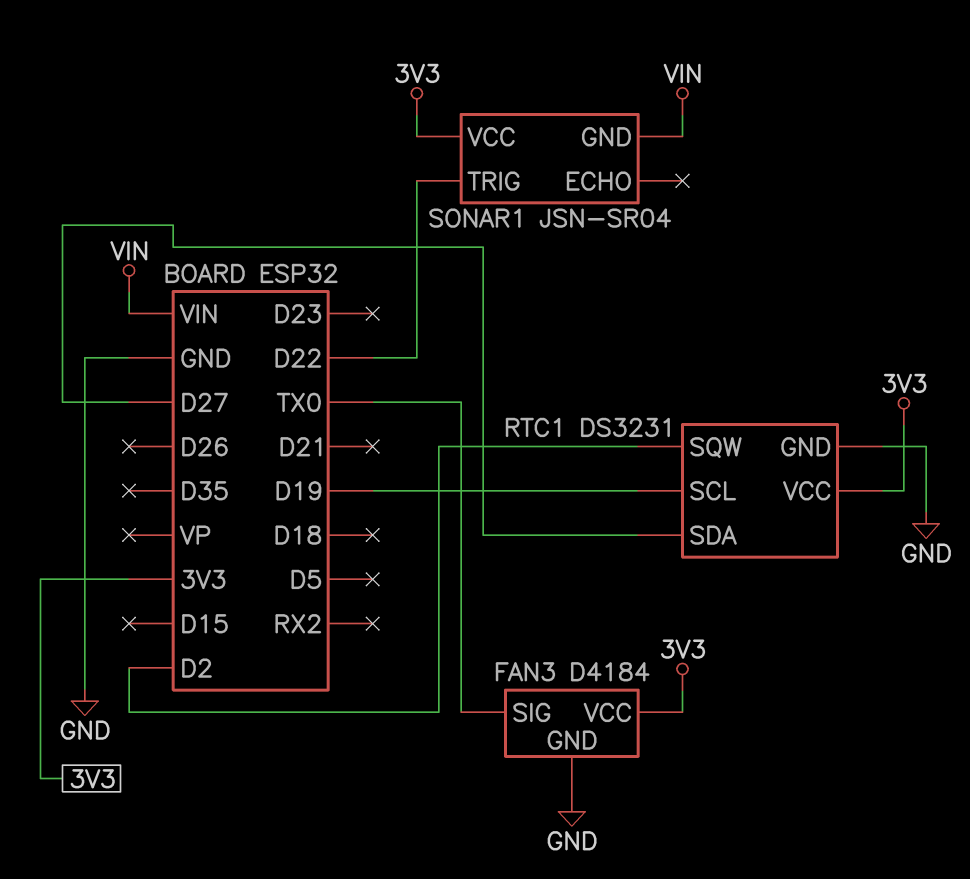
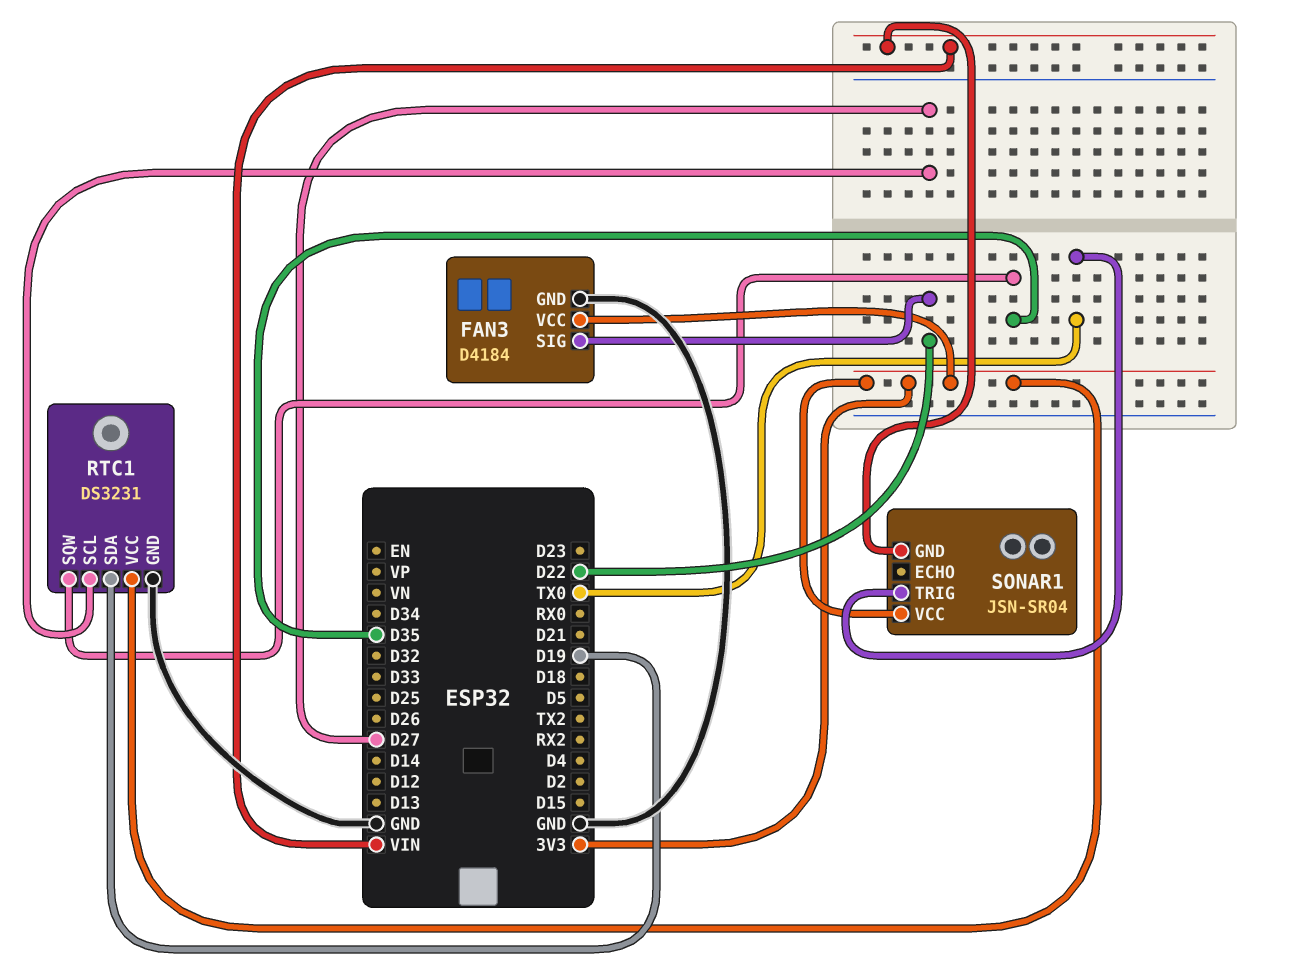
FAN3 pin SIG: TX0 -> D22
RTC1 pin SCL: D19 -> D27
RTC1 pin SDA: D27 -> D19
RTC1 pin SQW: D2 -> D35
SONAR1 pin TRIG: D22 -> TX0

